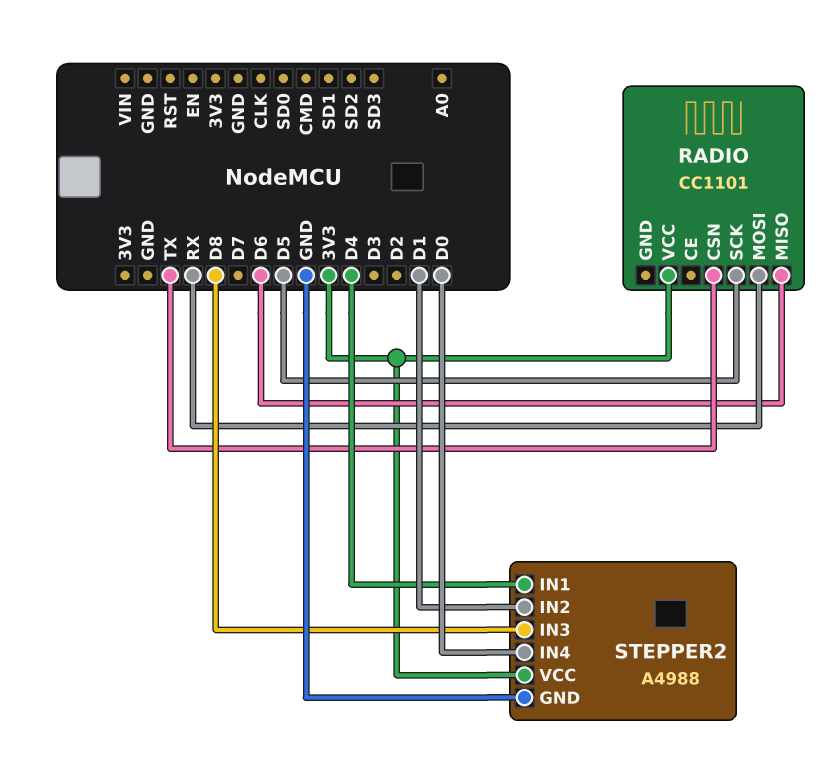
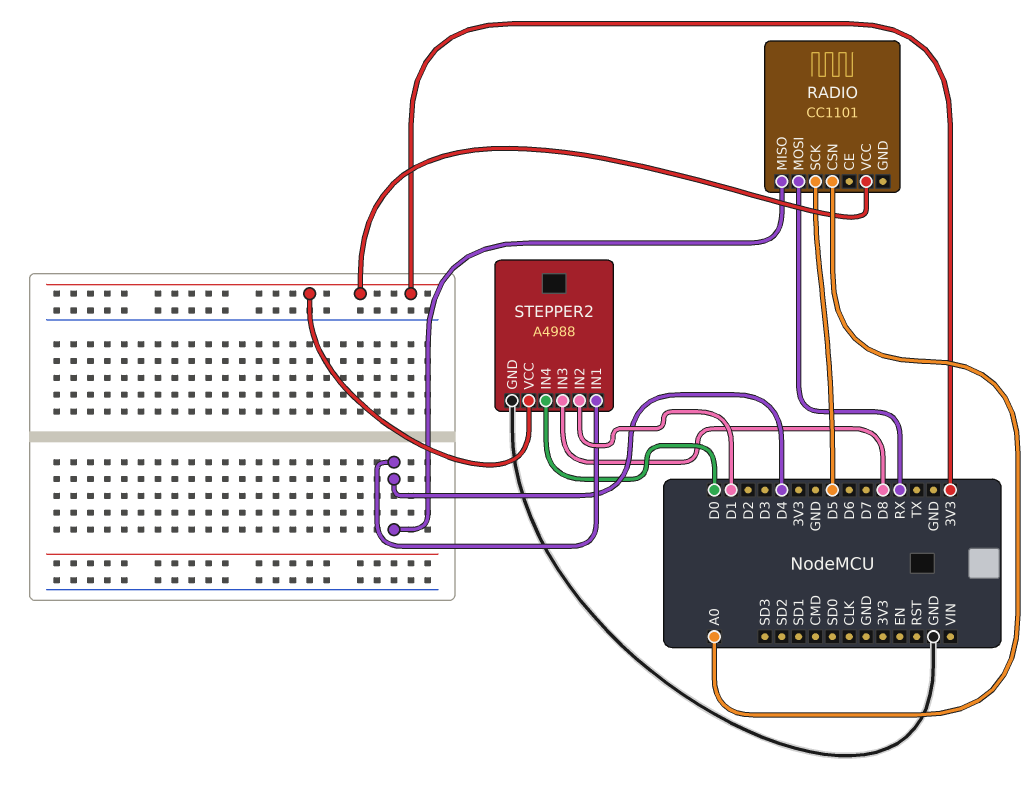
RADIO pin CSN: TX -> A0
RADIO pin MISO: D6 -> D4

